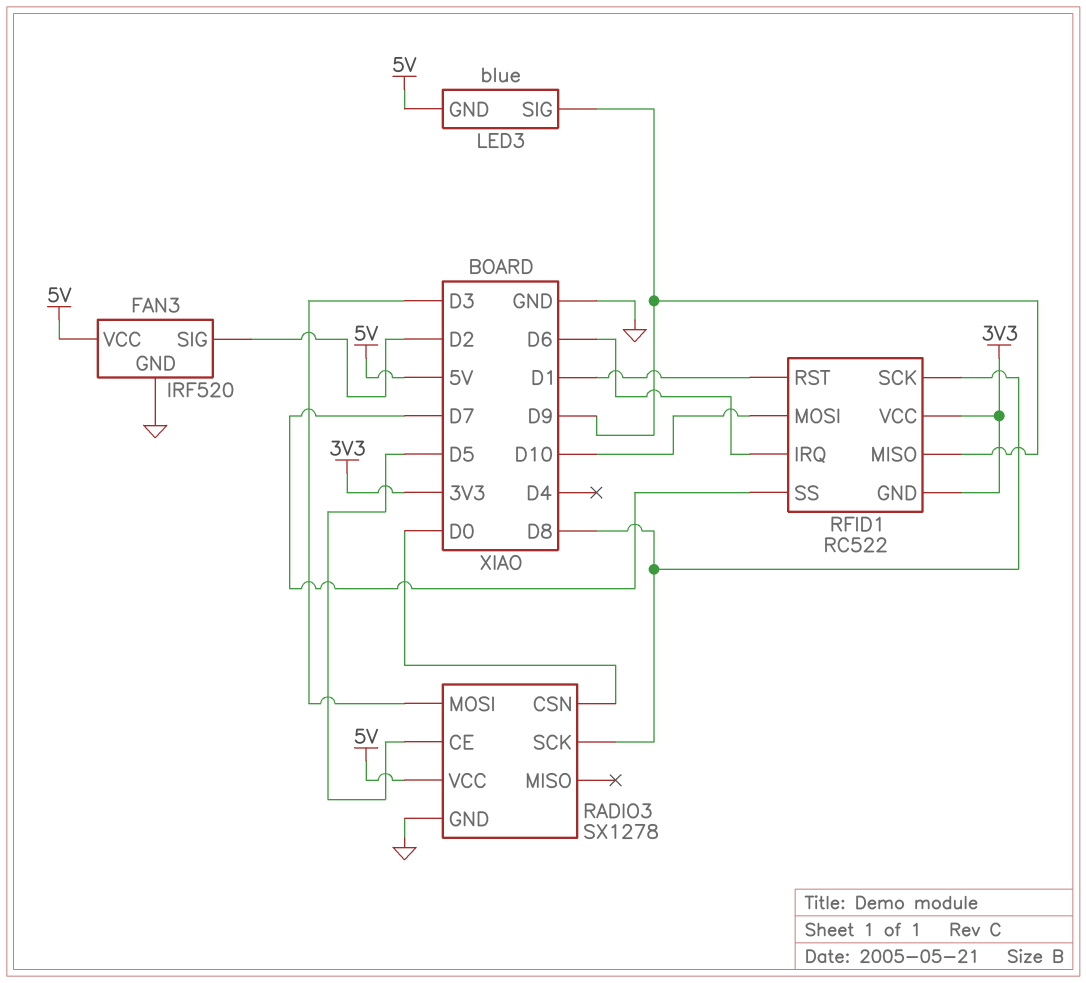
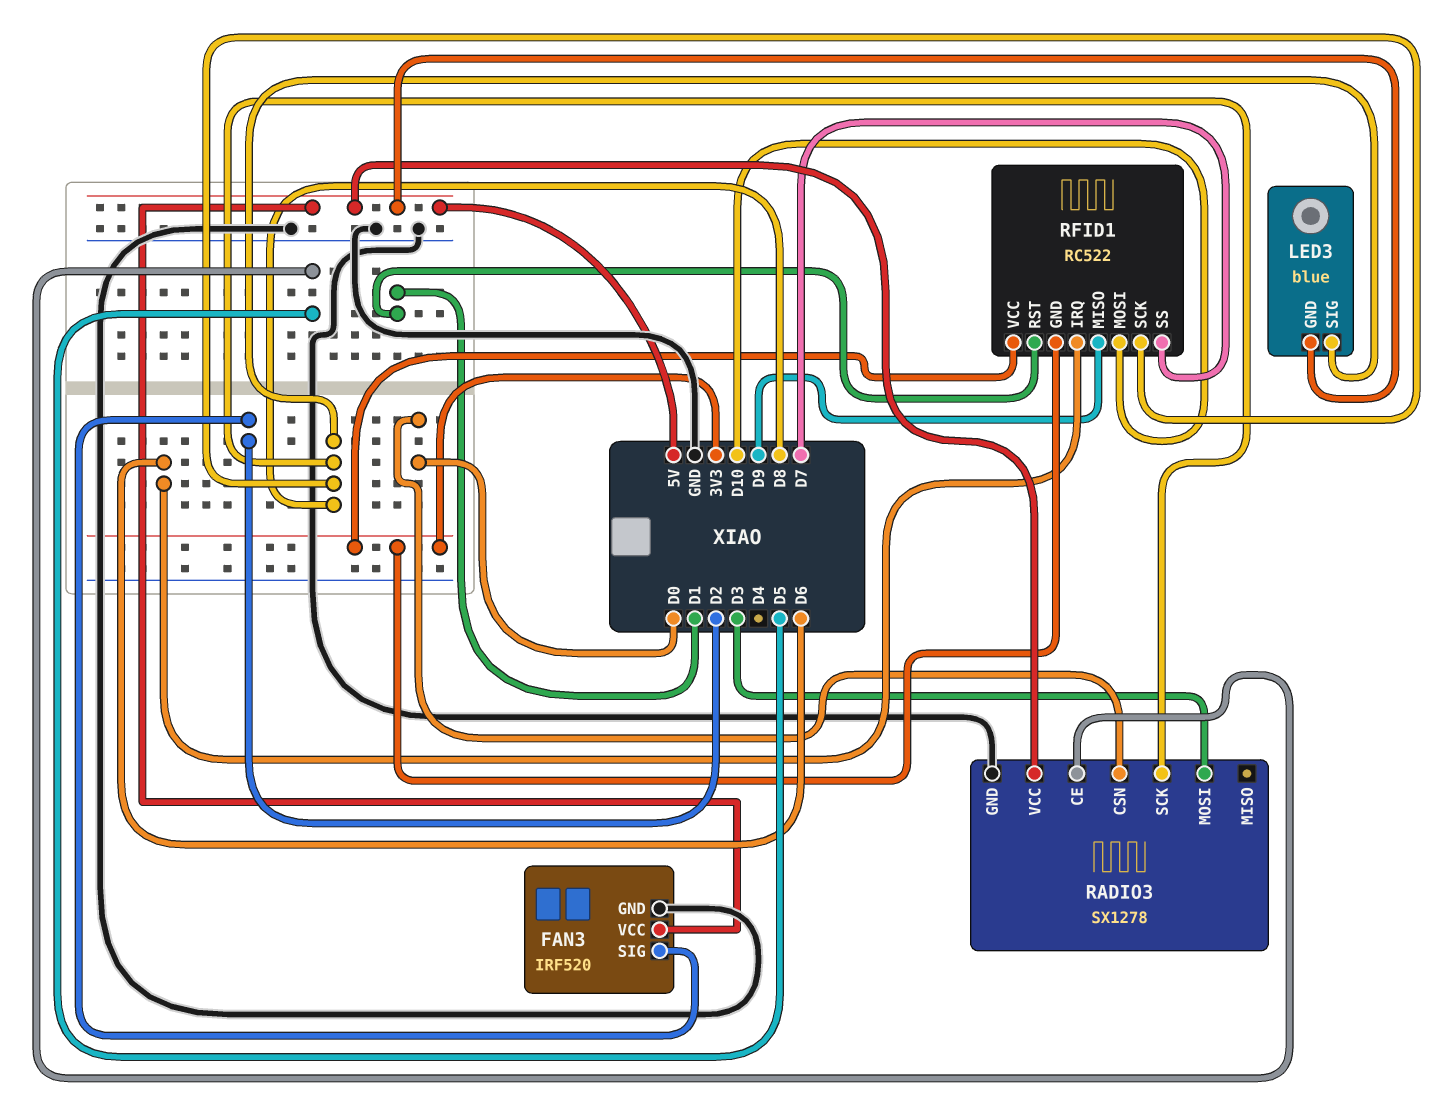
LED3 pin SIG: D9 -> D8

